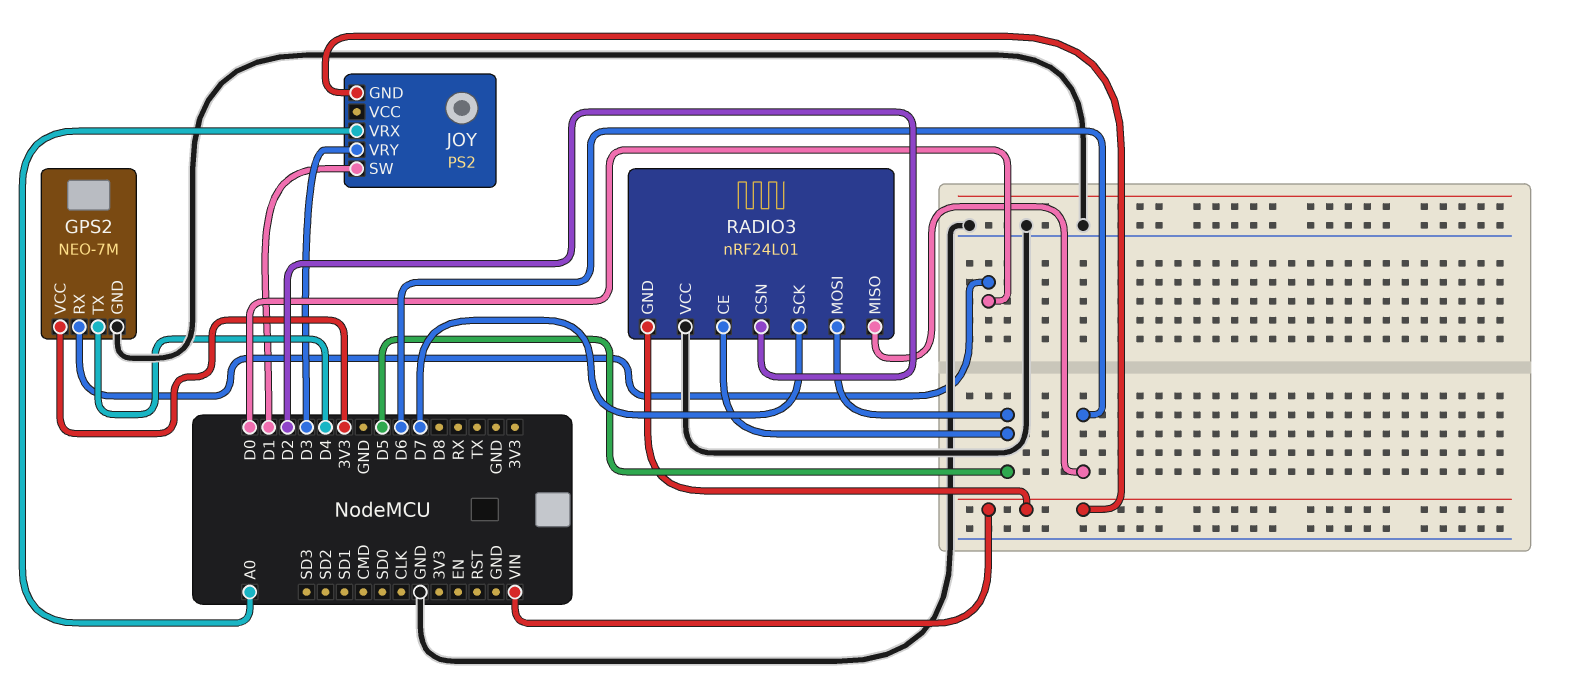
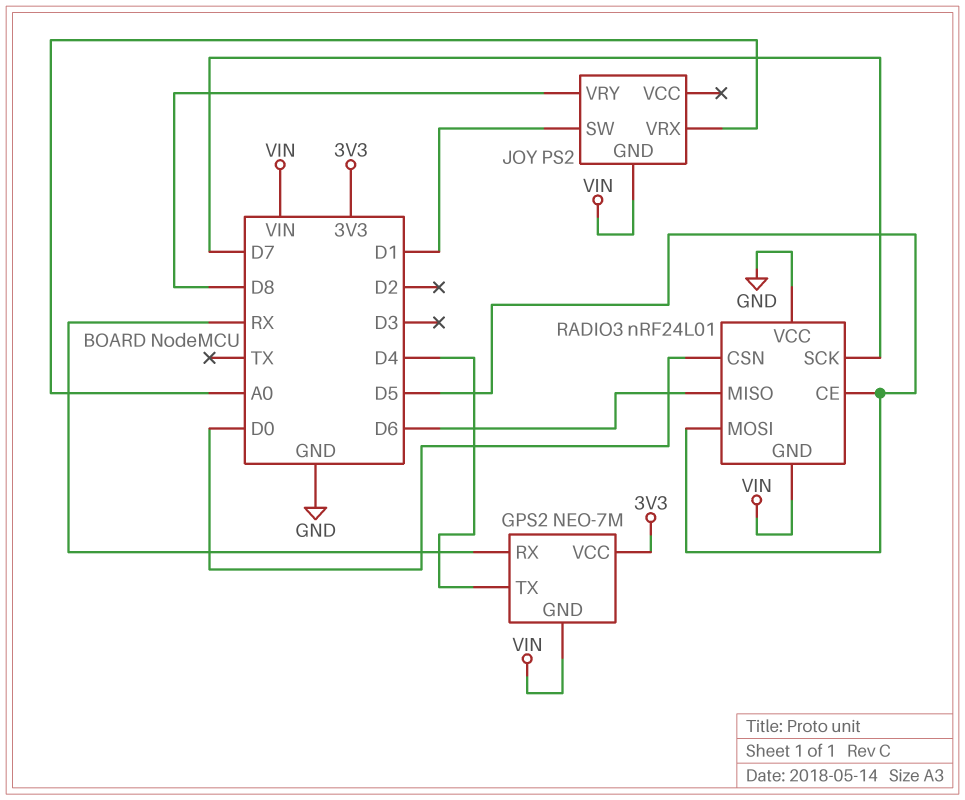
GPS2 pin GND: GND -> VIN
GPS2 pin RX: D0 -> RX
JOY pin VRY: D3 -> D8
RADIO3 pin CSN: D2 -> D0

